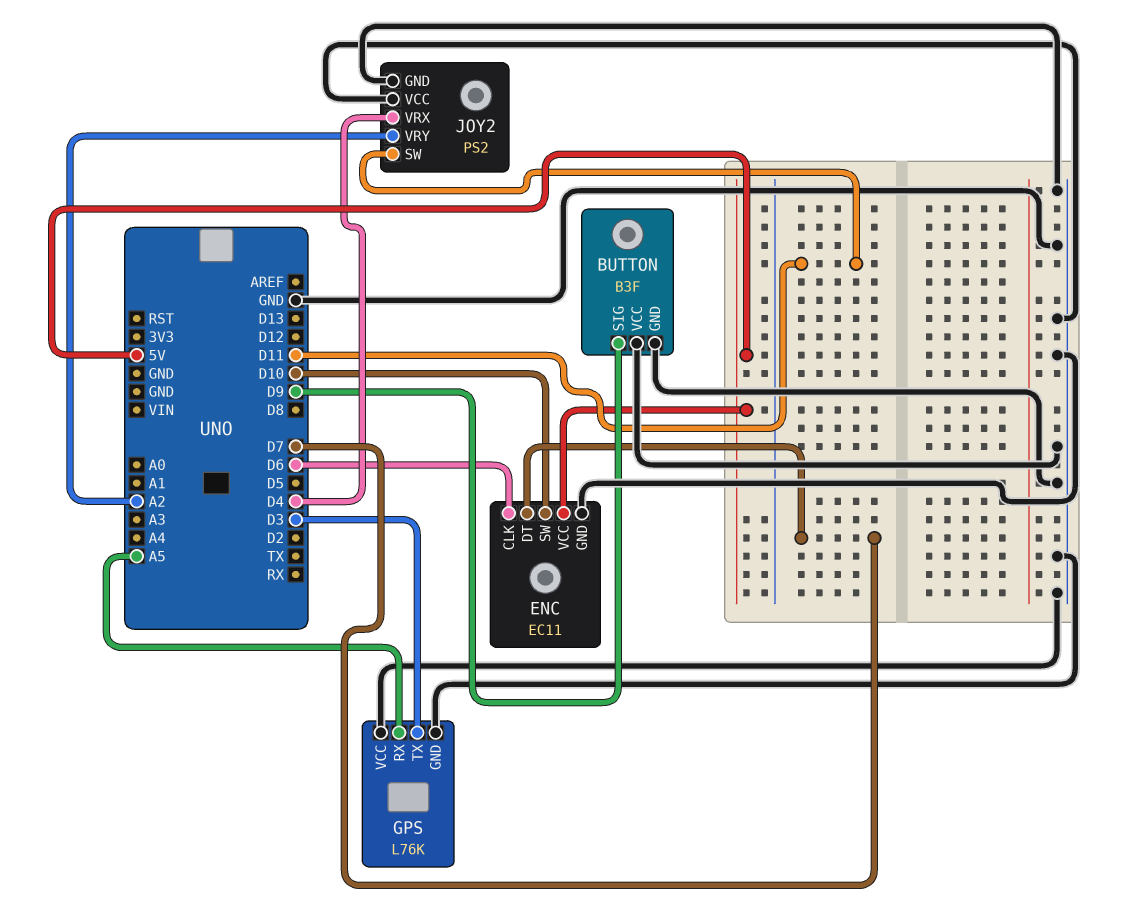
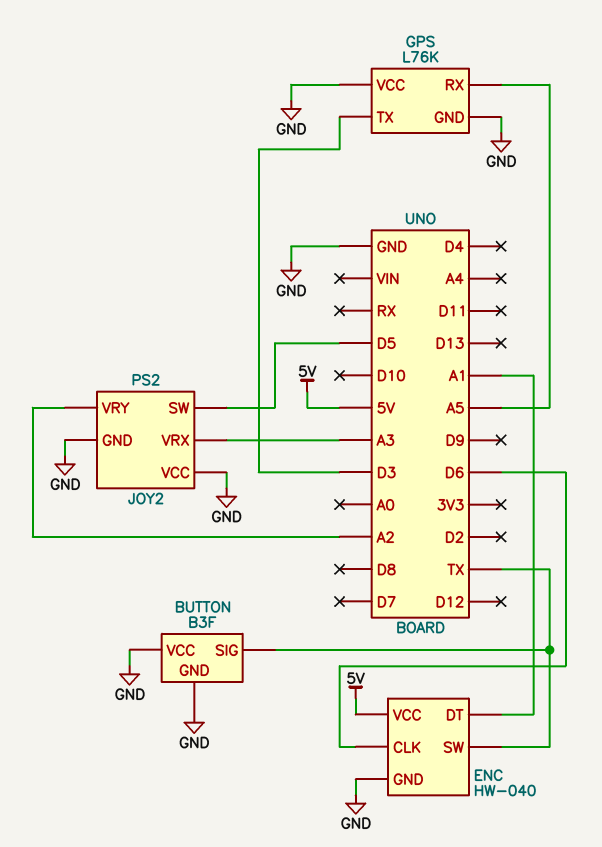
BUTTON pin SIG: D9 -> TX
ENC: EC11 -> HW-040
ENC pin DT: D7 -> A1
ENC pin SW: D10 -> TX
JOY2 pin SW: D11 -> D5
JOY2 pin VRX: D4 -> A3

